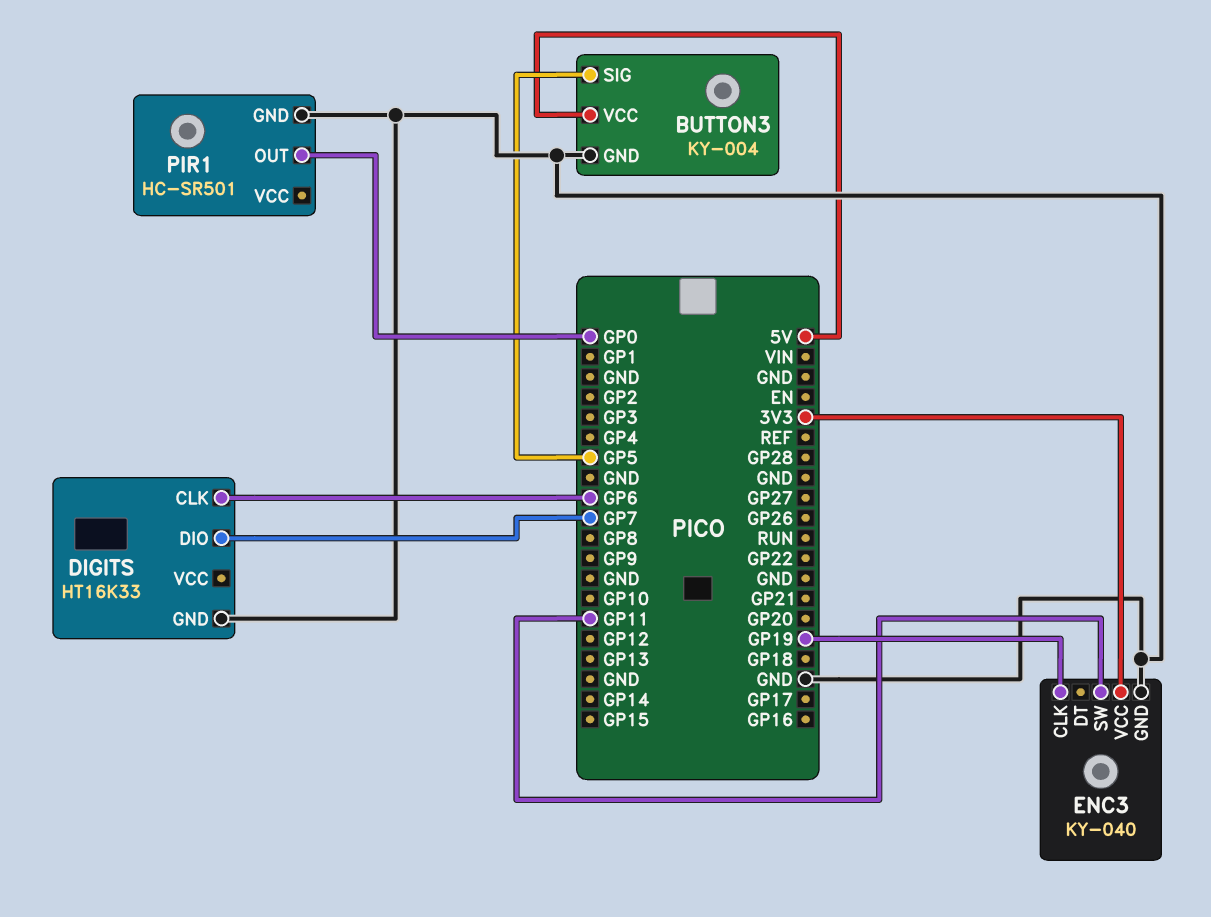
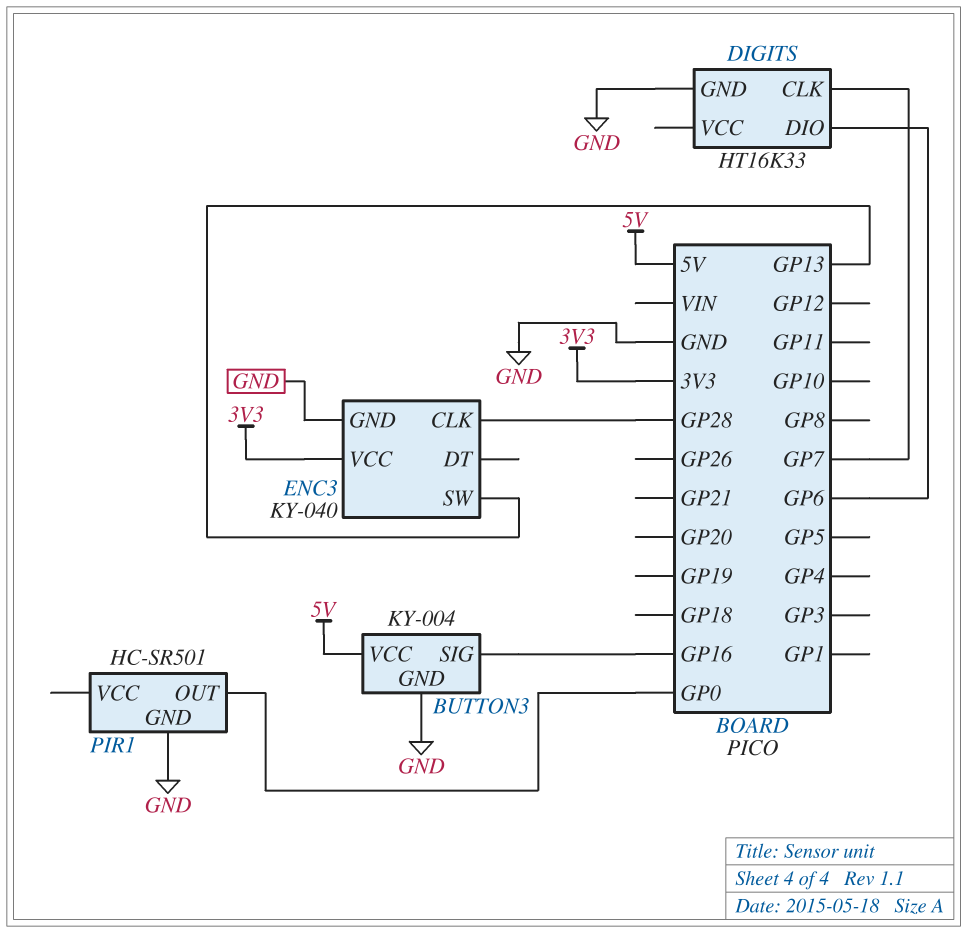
BUTTON3 pin SIG: GP5 -> GP16
DIGITS pin CLK: GP6 -> GP7
DIGITS pin DIO: GP7 -> GP6
ENC3 pin CLK: GP19 -> GP28
ENC3 pin SW: GP11 -> GP13

